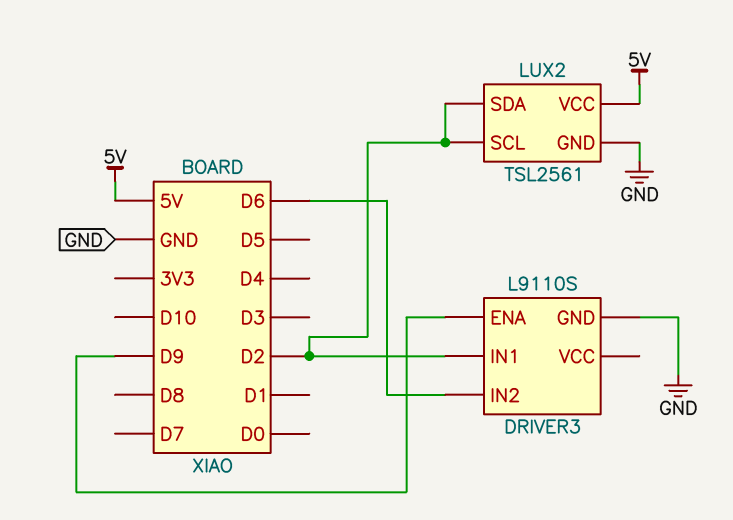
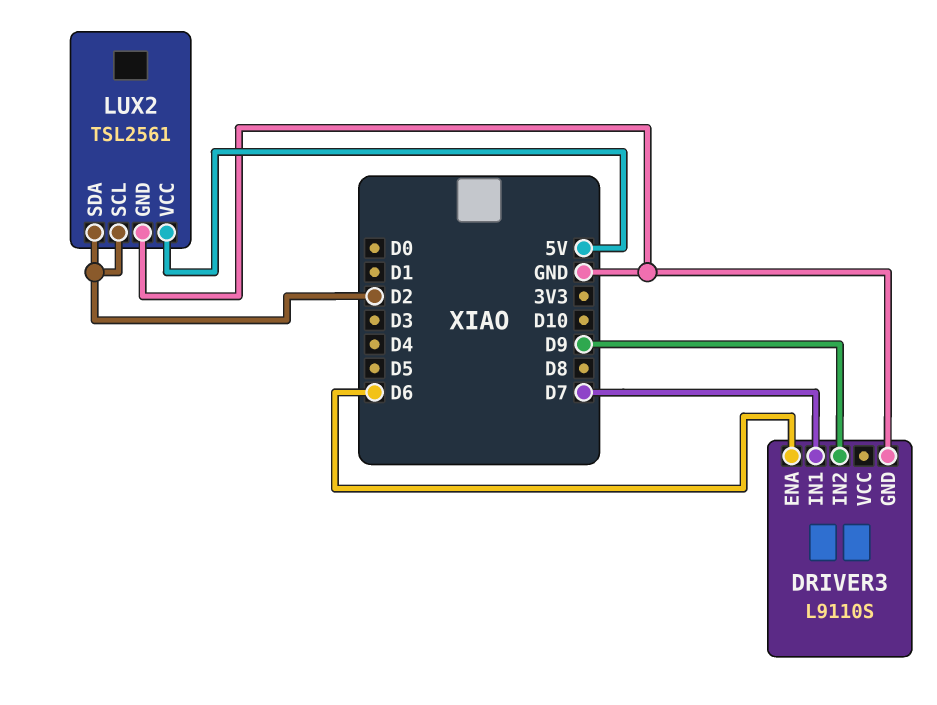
DRIVER3 pin ENA: D9 -> D6
DRIVER3 pin IN1: D2 -> D7
DRIVER3 pin IN2: D6 -> D9

